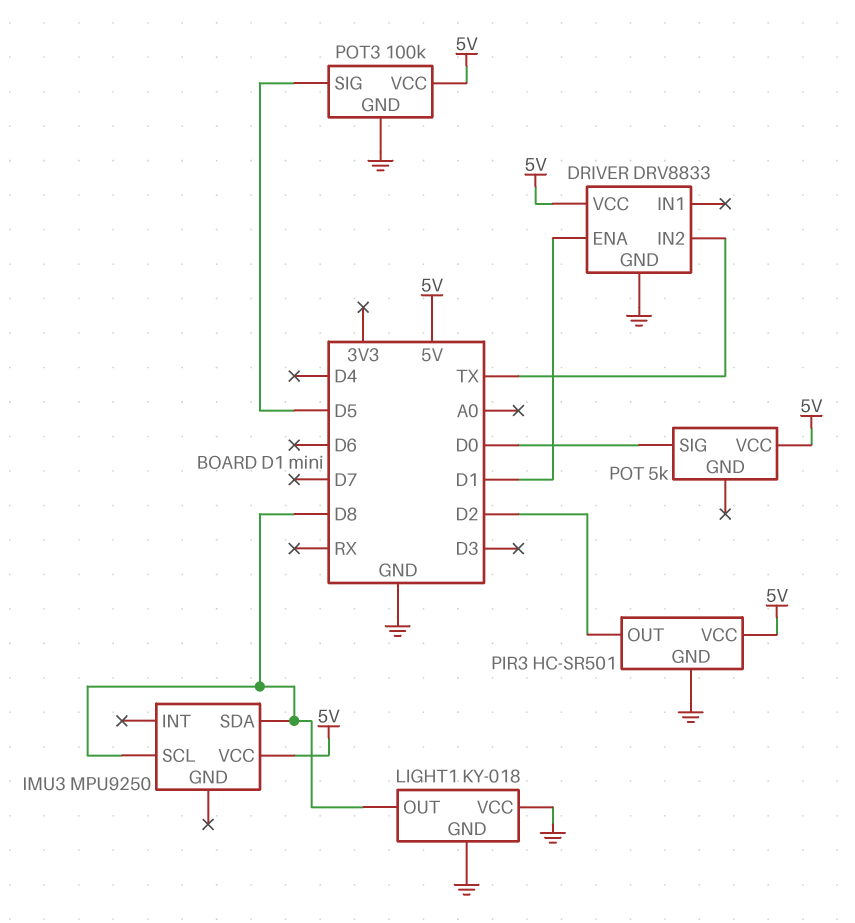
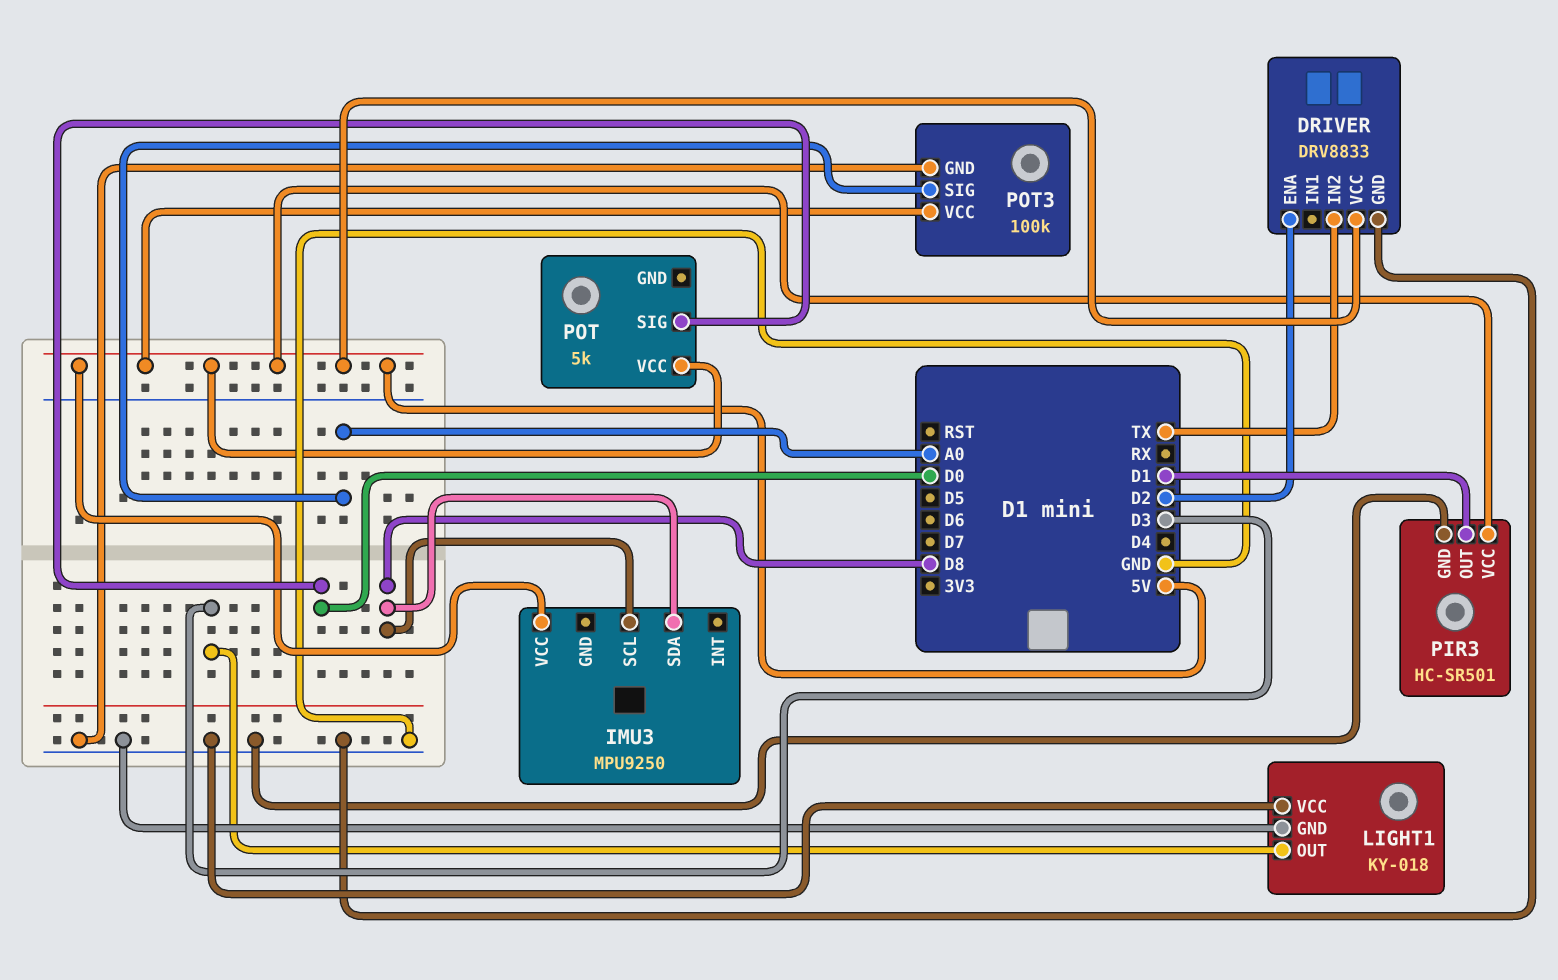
DRIVER pin ENA: D1 -> D2
LIGHT1 pin OUT: D8 -> D3
PIR3 pin OUT: D2 -> D1
POT3 pin SIG: D5 -> A0

